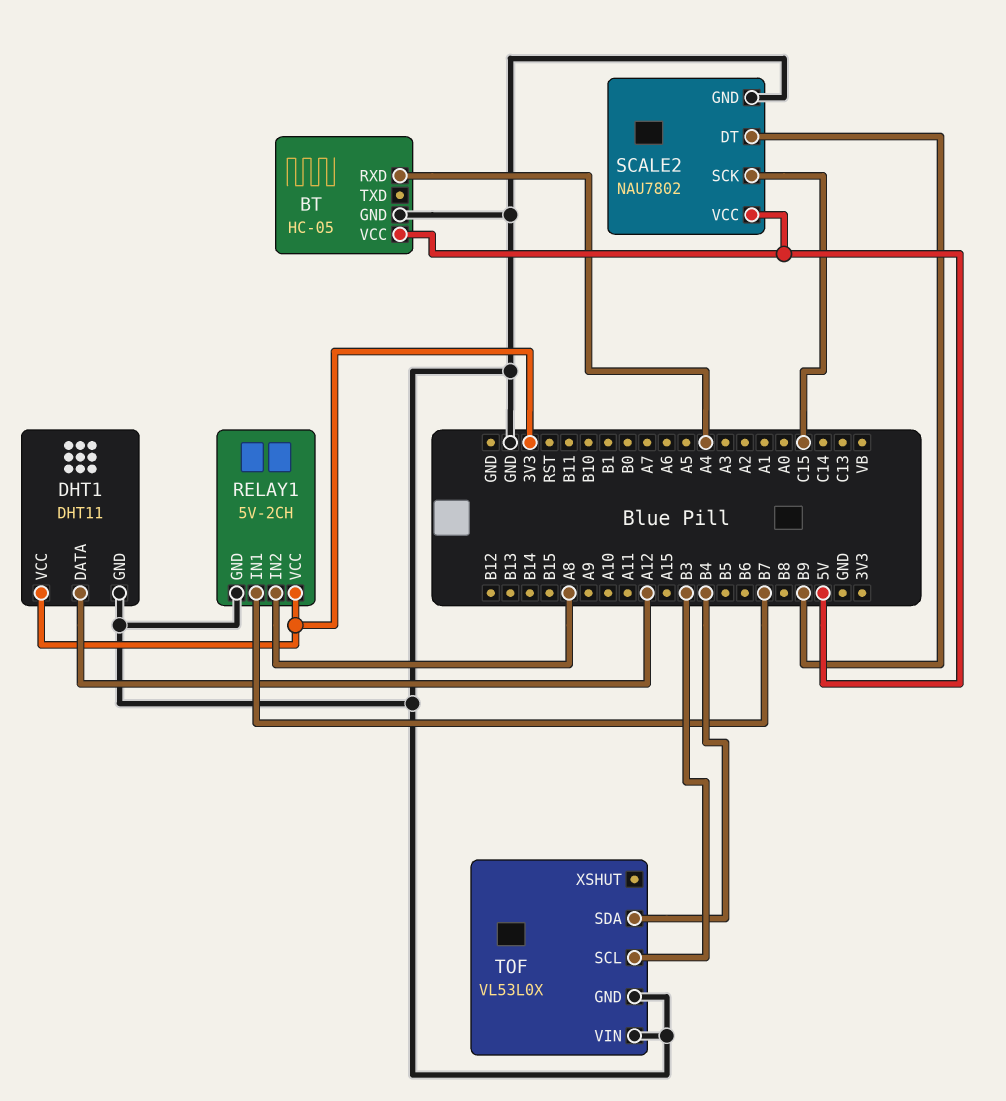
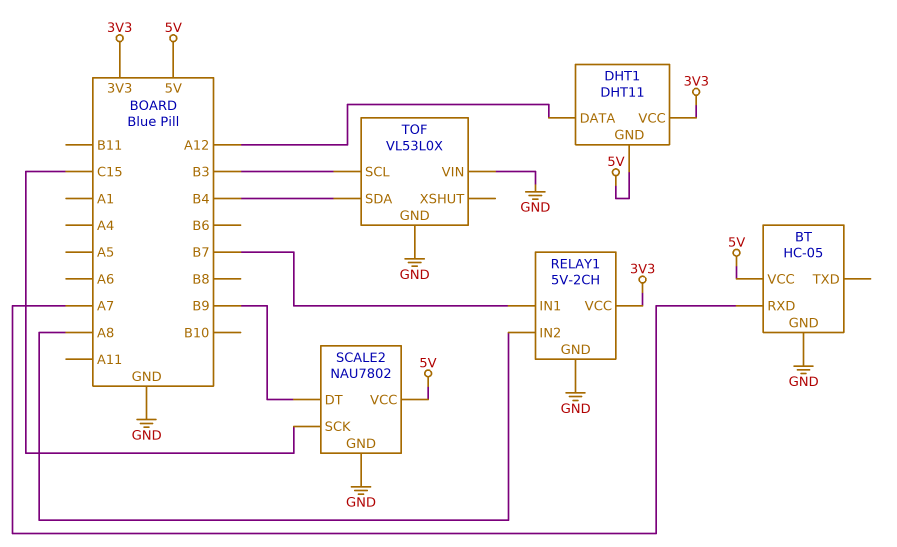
BT pin RXD: A4 -> A7
DHT1 pin GND: GND -> 5V

